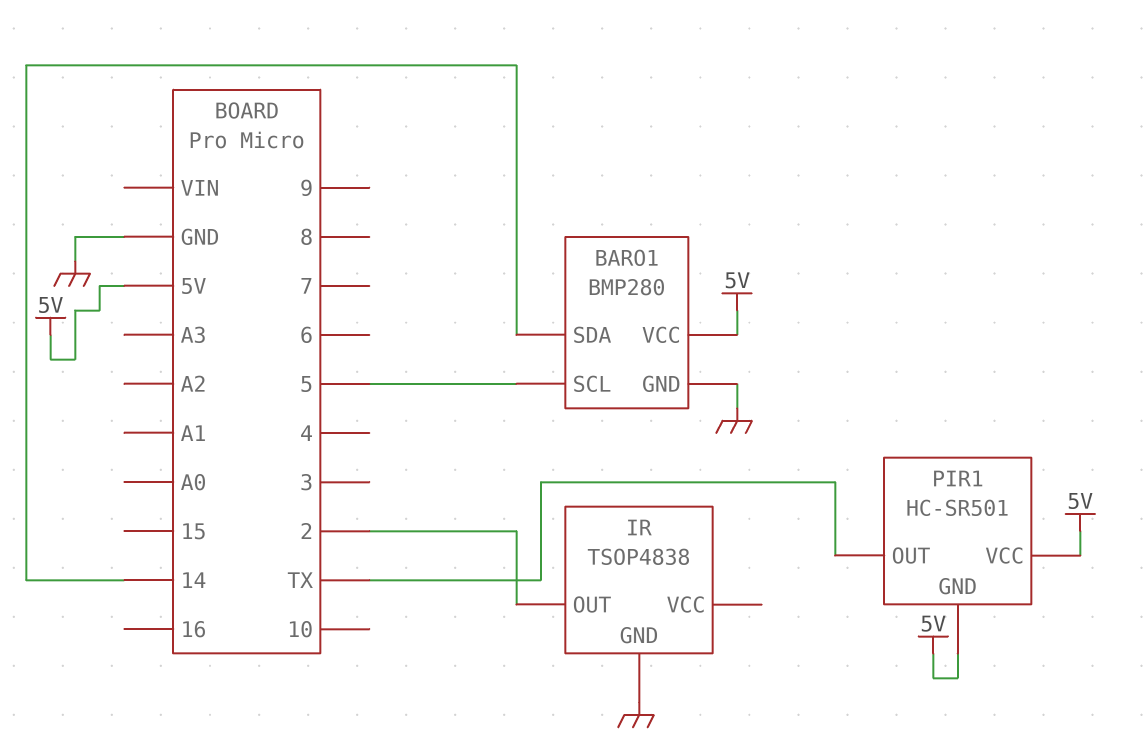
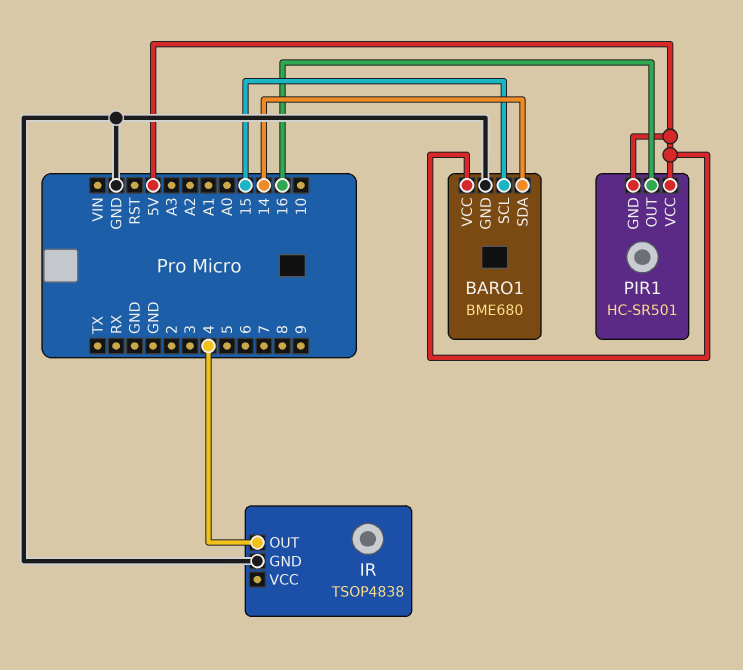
BARO1: BMP280 -> BME680
BARO1 pin SCL: 5 -> 15
IR pin OUT: 2 -> 4
PIR1 pin OUT: TX -> 16

